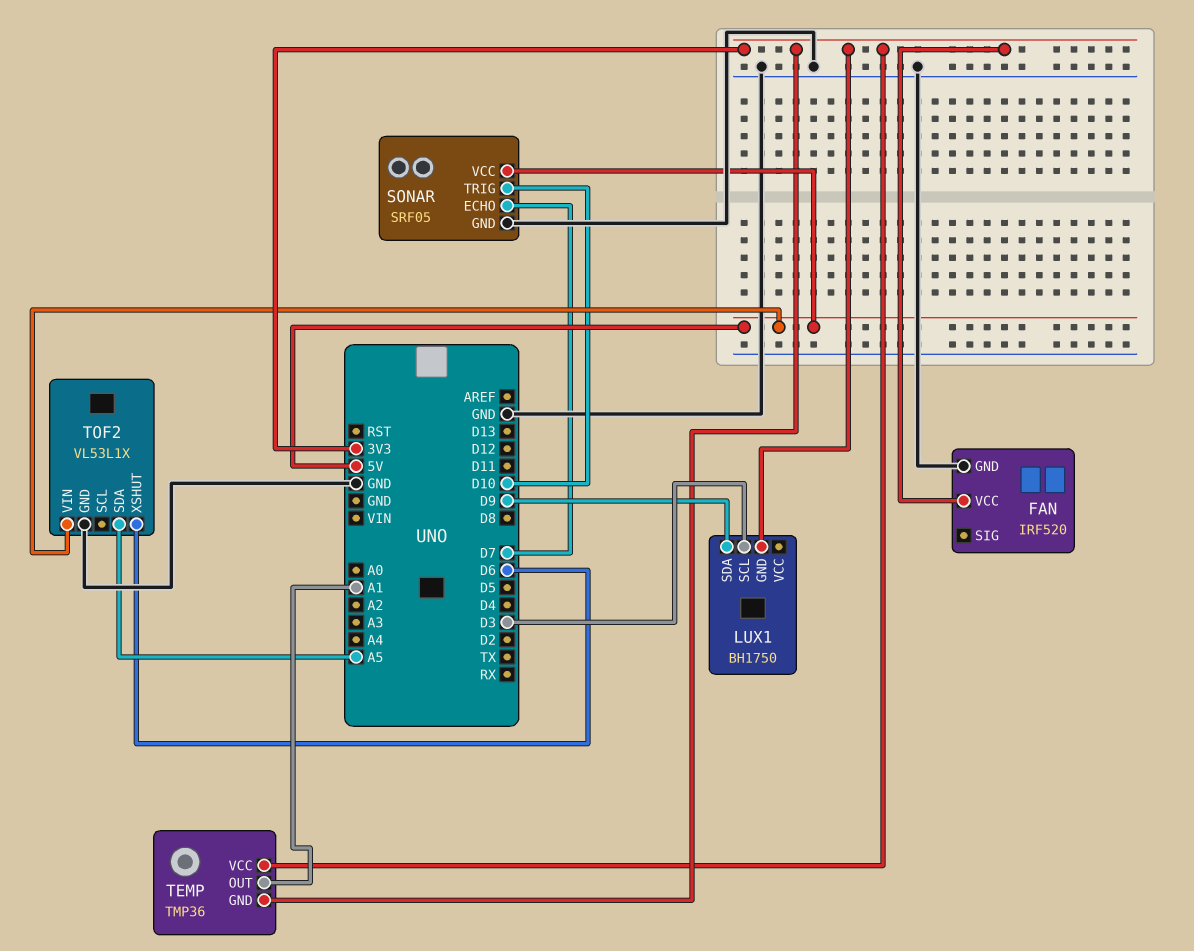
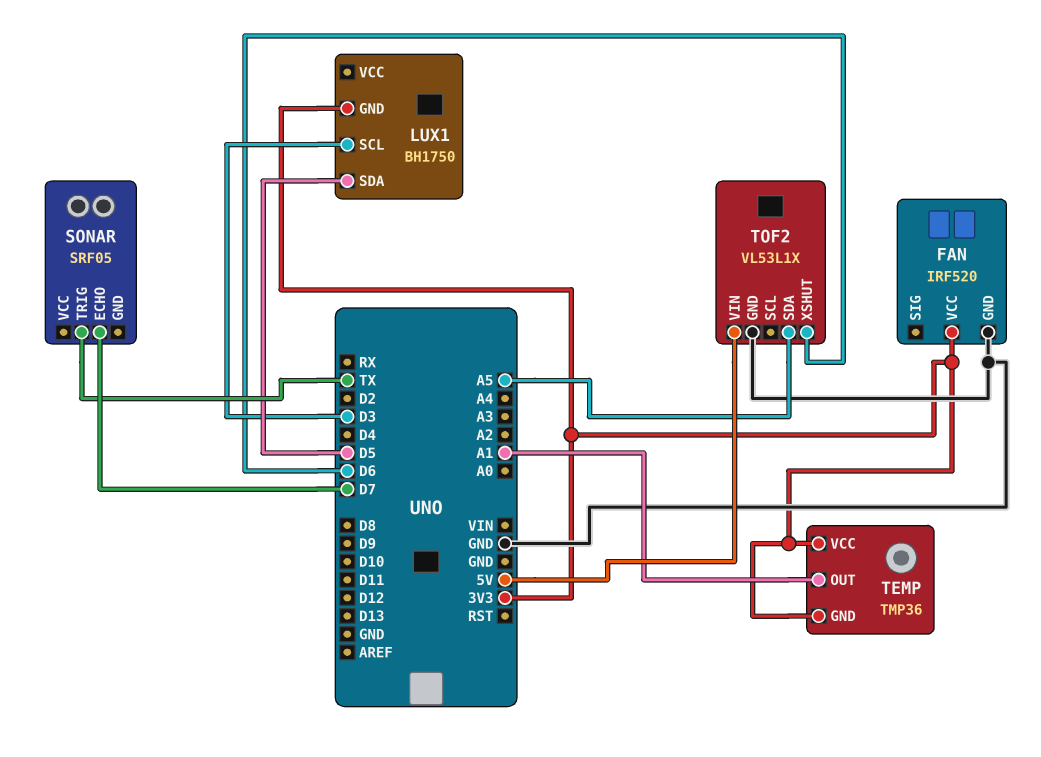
LUX1 pin SDA: D9 -> D5
SONAR pin GND: GND -> none
SONAR pin TRIG: D10 -> TX
SONAR pin VCC: 5V -> none

